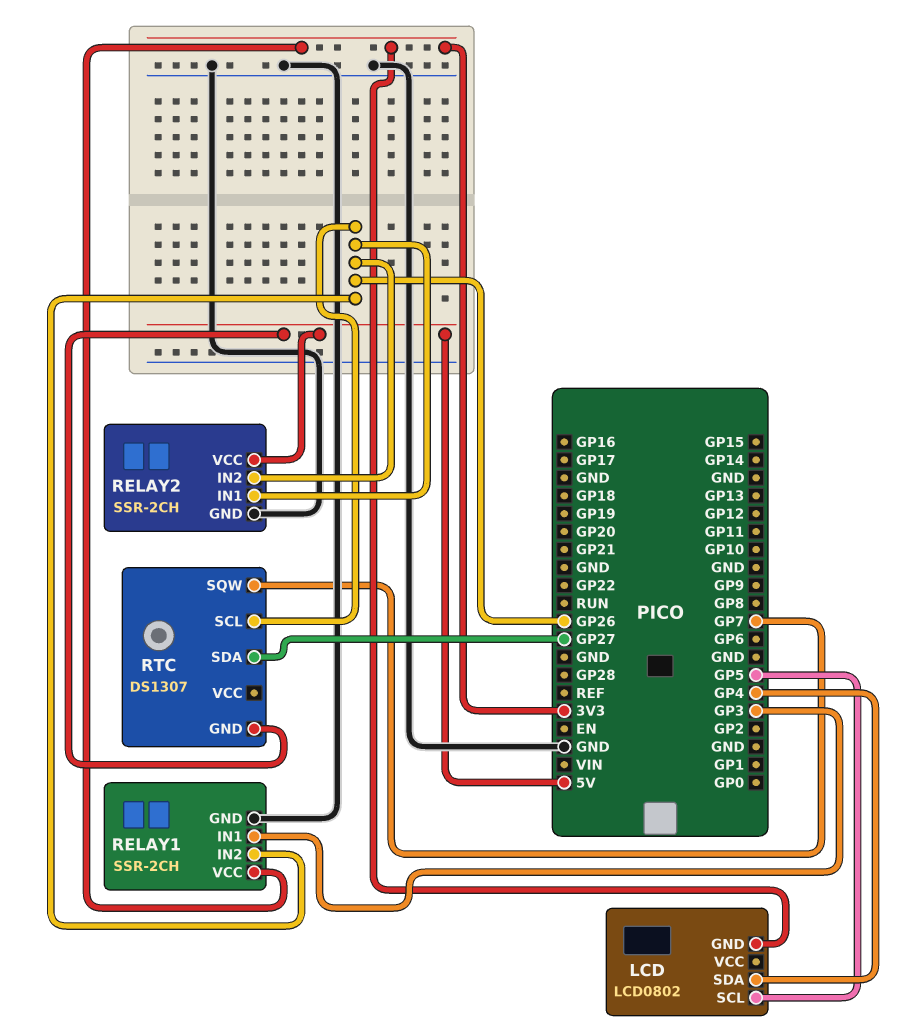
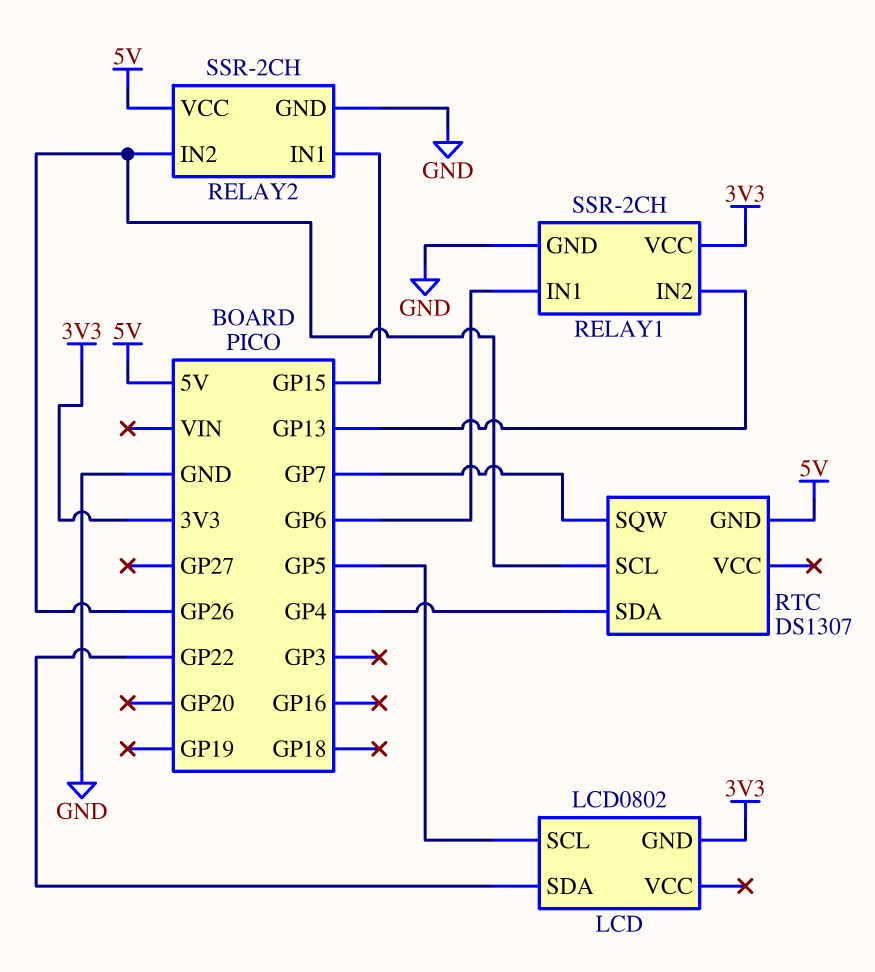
LCD pin SDA: GP4 -> GP22
RELAY1 pin IN1: GP3 -> GP6
RELAY1 pin IN2: GP26 -> GP13
RELAY2 pin IN1: GP26 -> GP15
RTC pin SDA: GP27 -> GP4

